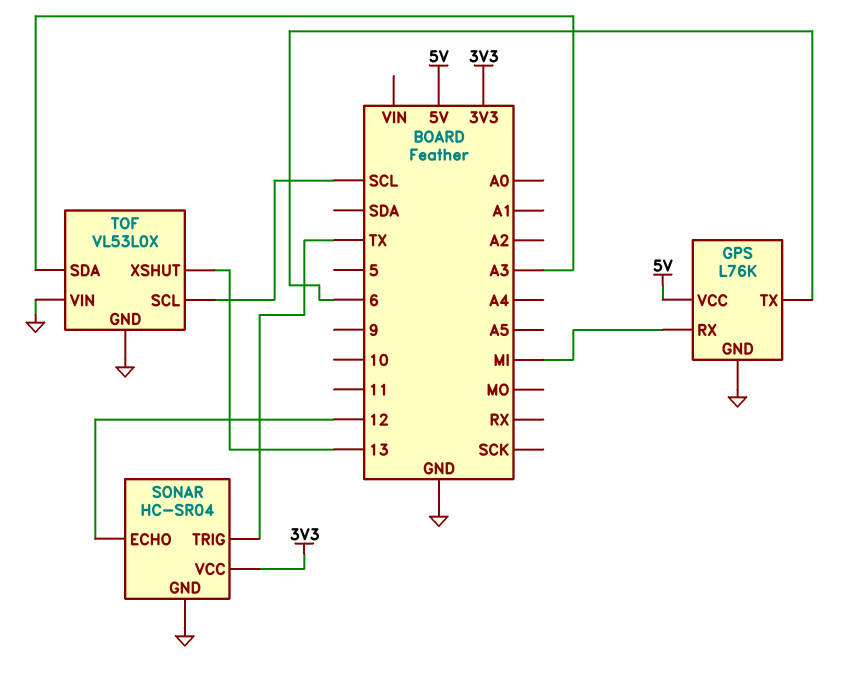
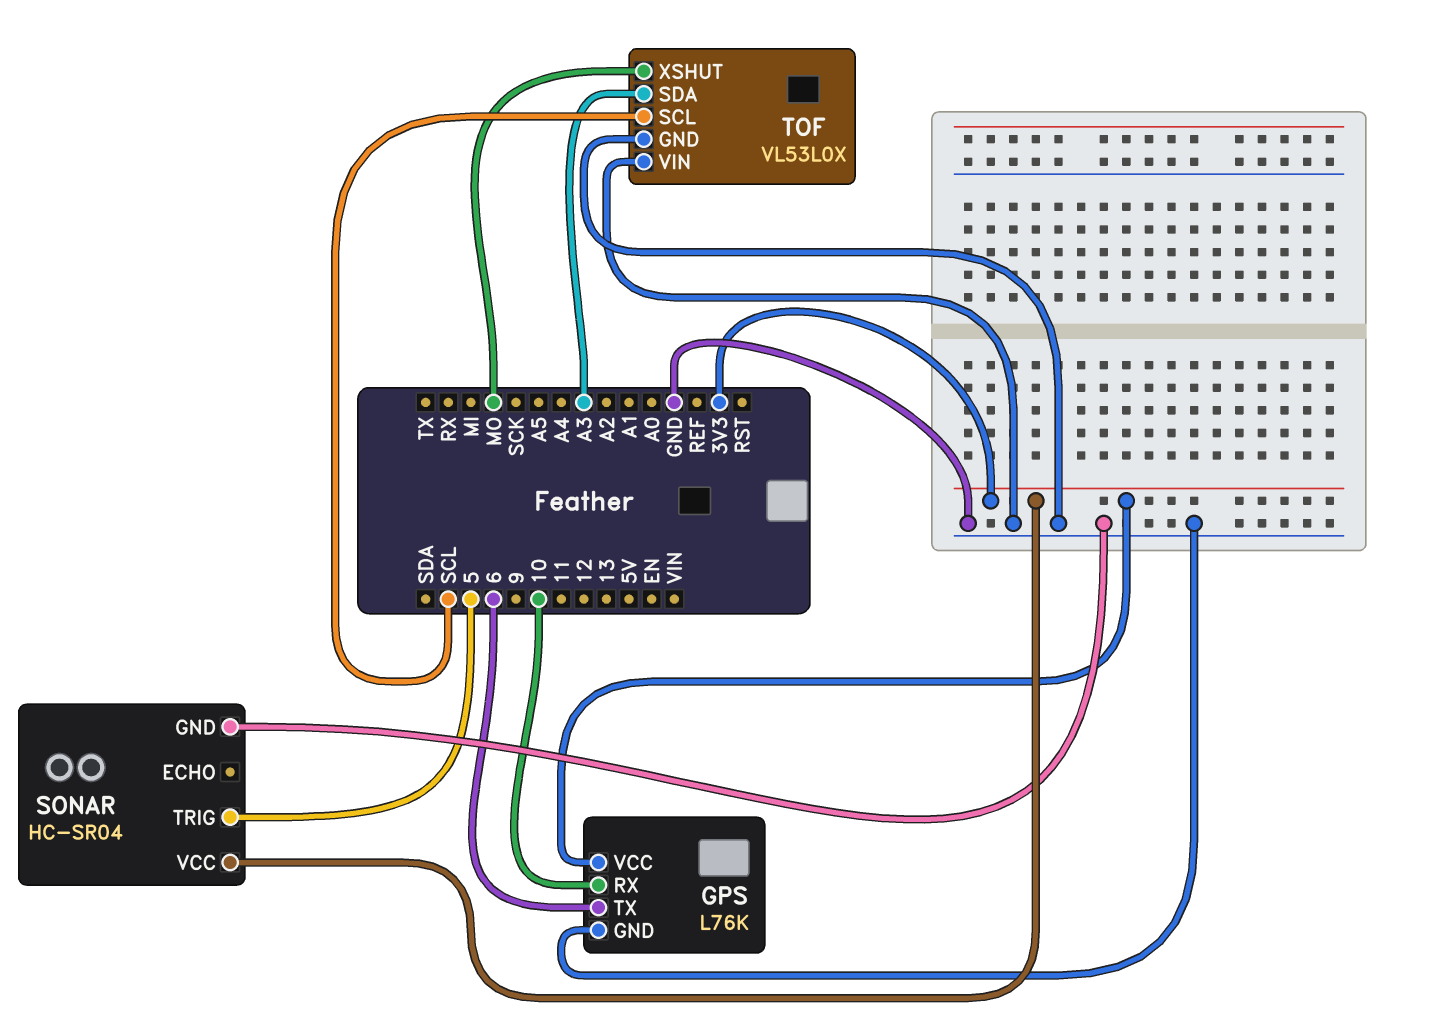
GPS pin RX: MI -> 10
GPS pin VCC: 5V -> 3V3
SONAR pin ECHO: 12 -> none
SONAR pin TRIG: TX -> 5
TOF pin XSHUT: 13 -> MO

